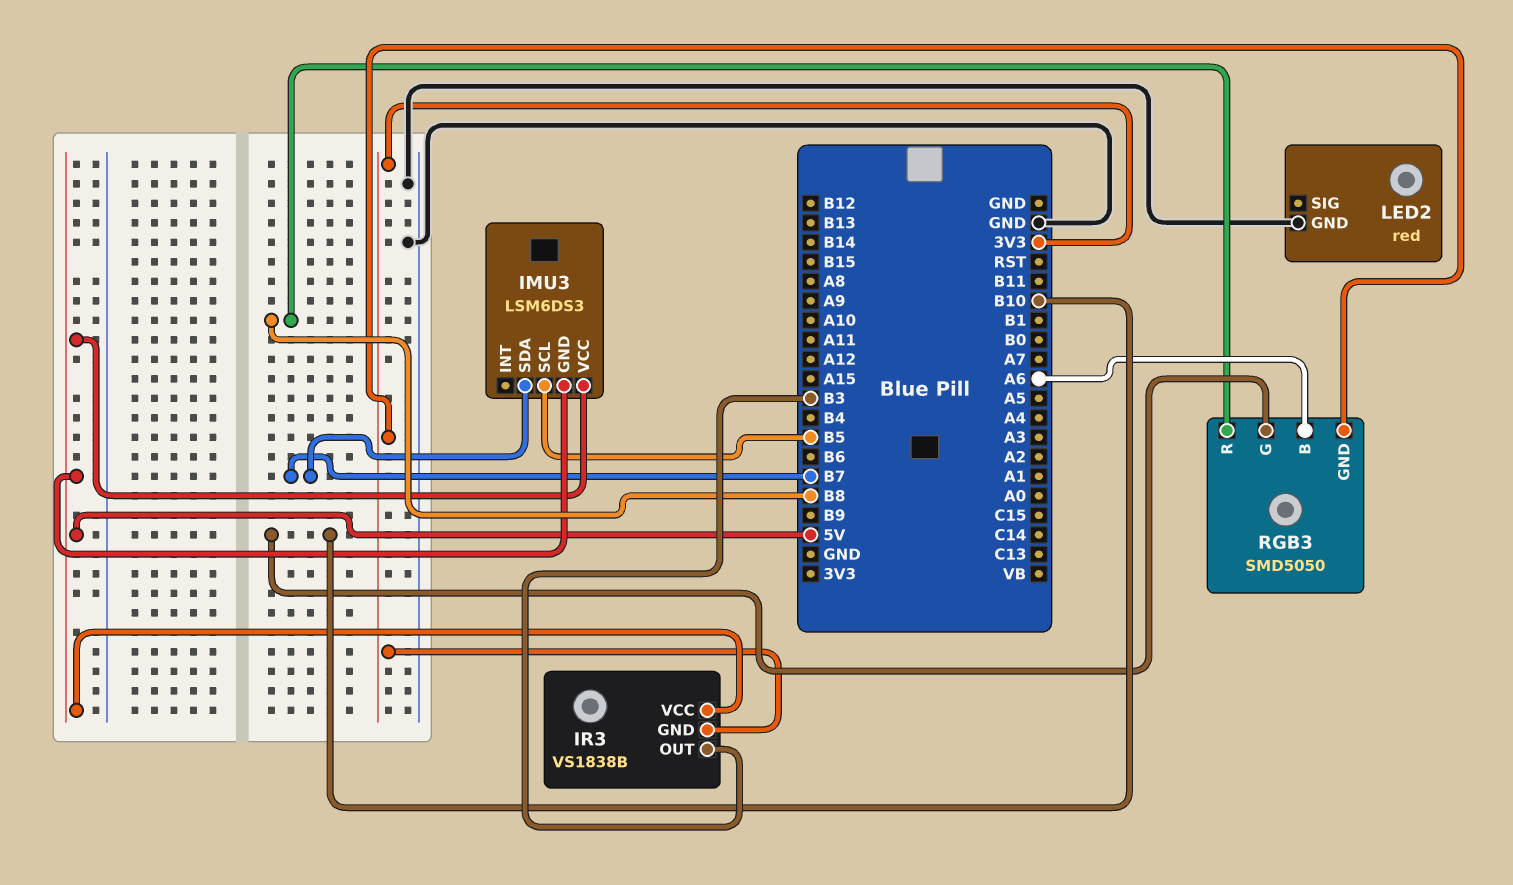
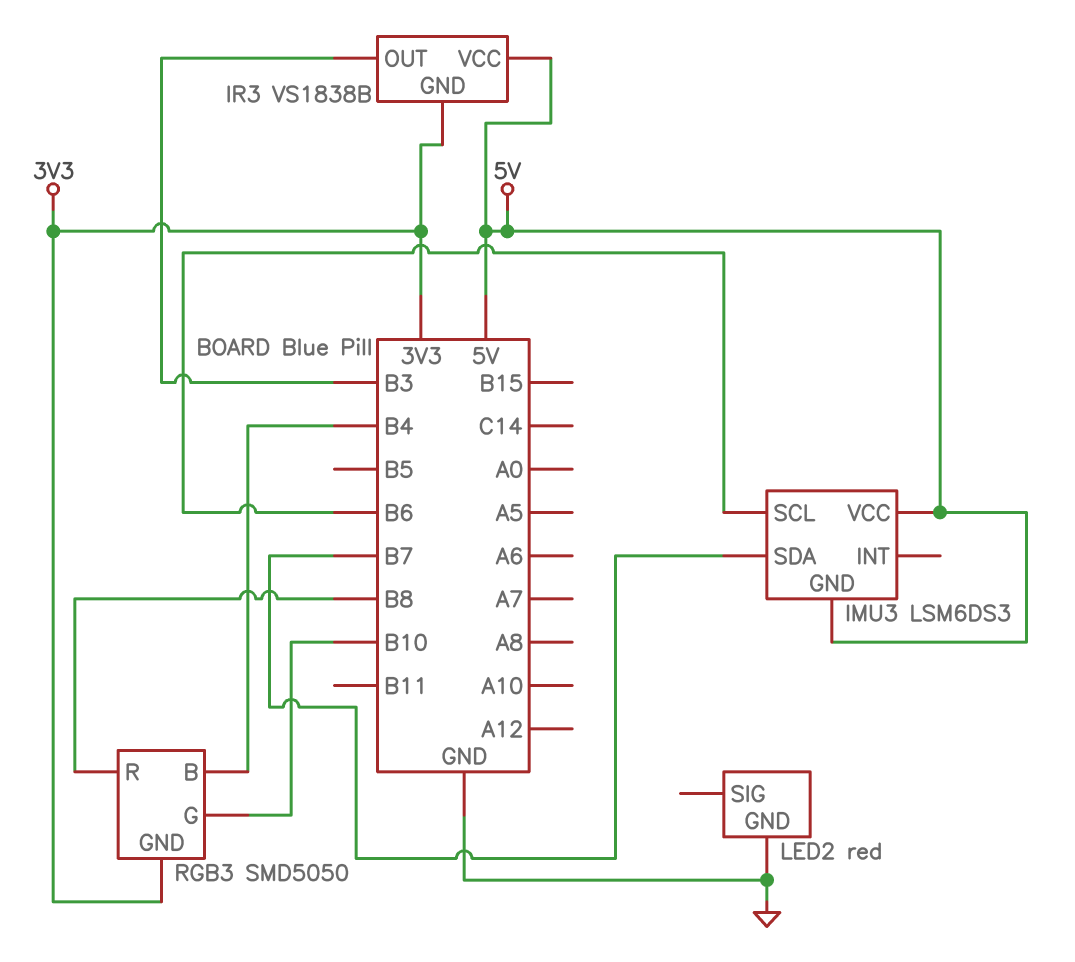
IMU3 pin SCL: B5 -> B6
RGB3 pin B: A6 -> B4

